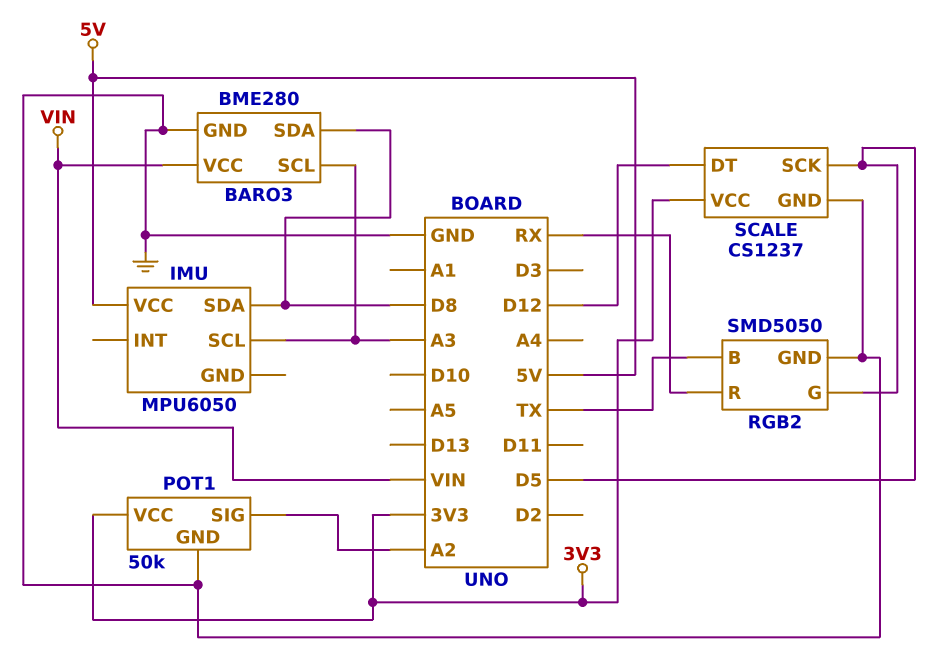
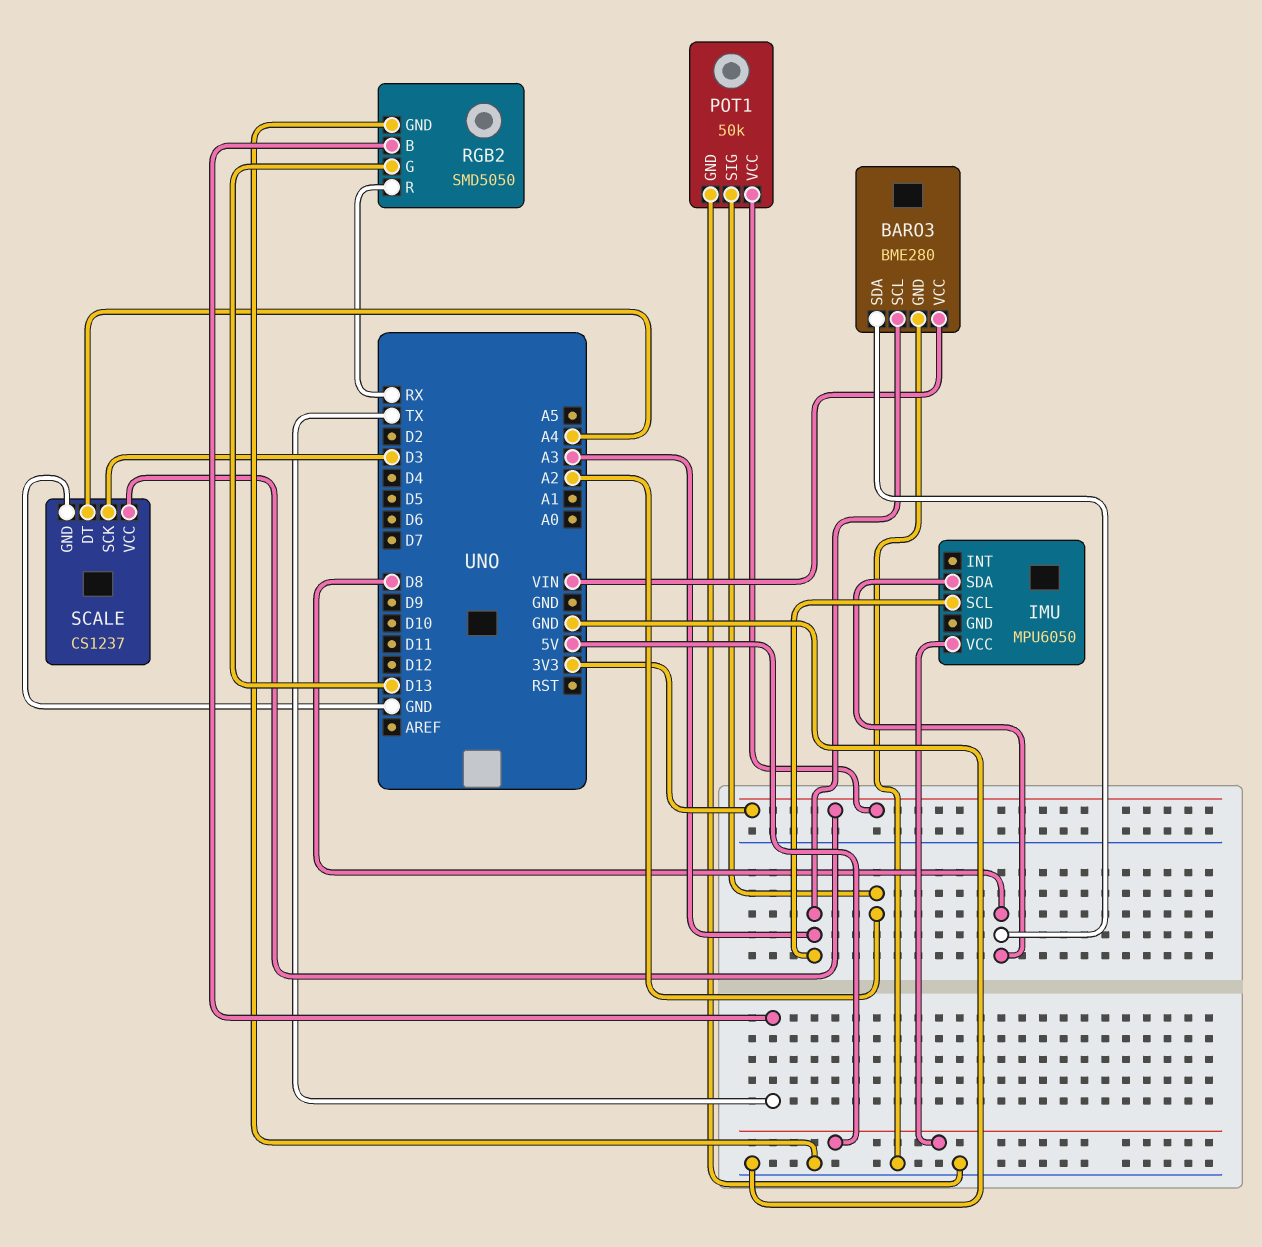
RGB2 pin G: D5 -> D13
SCALE pin DT: D12 -> A4
SCALE pin SCK: D5 -> D3

